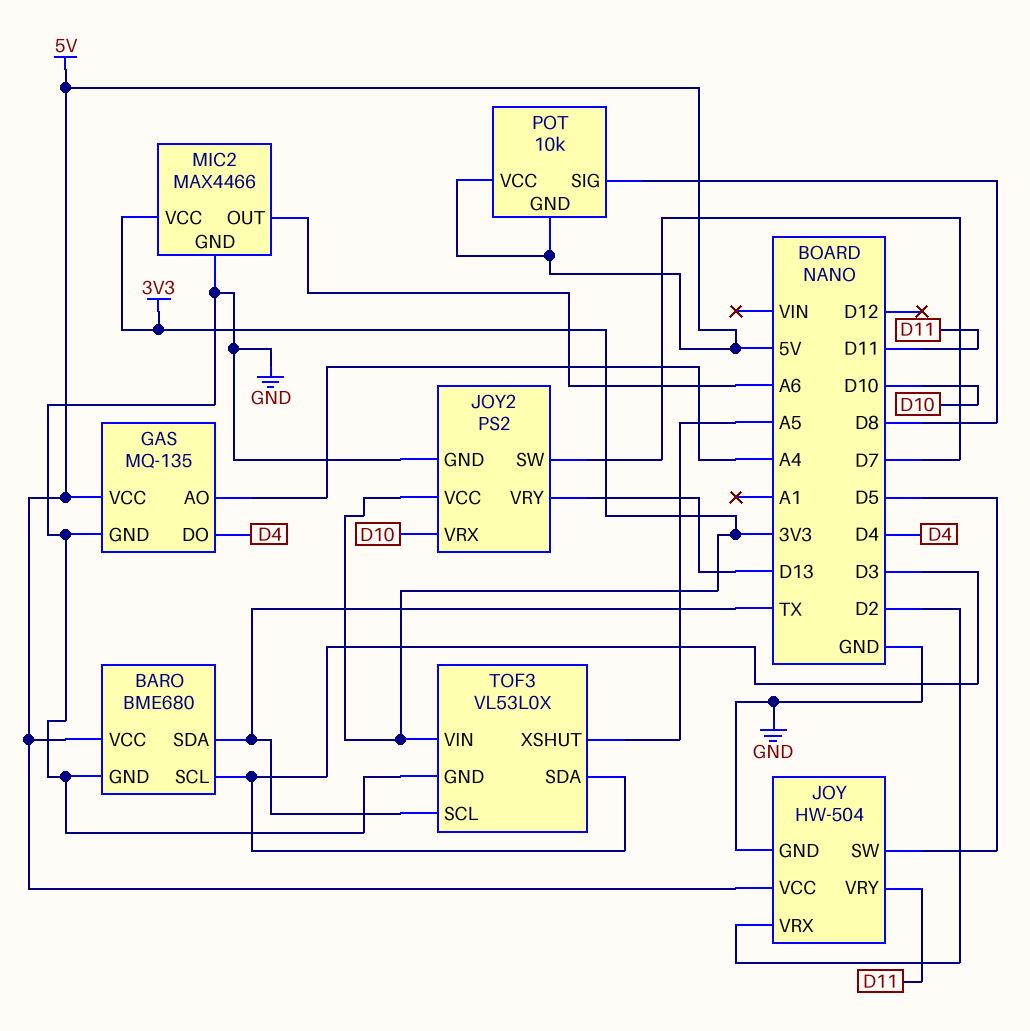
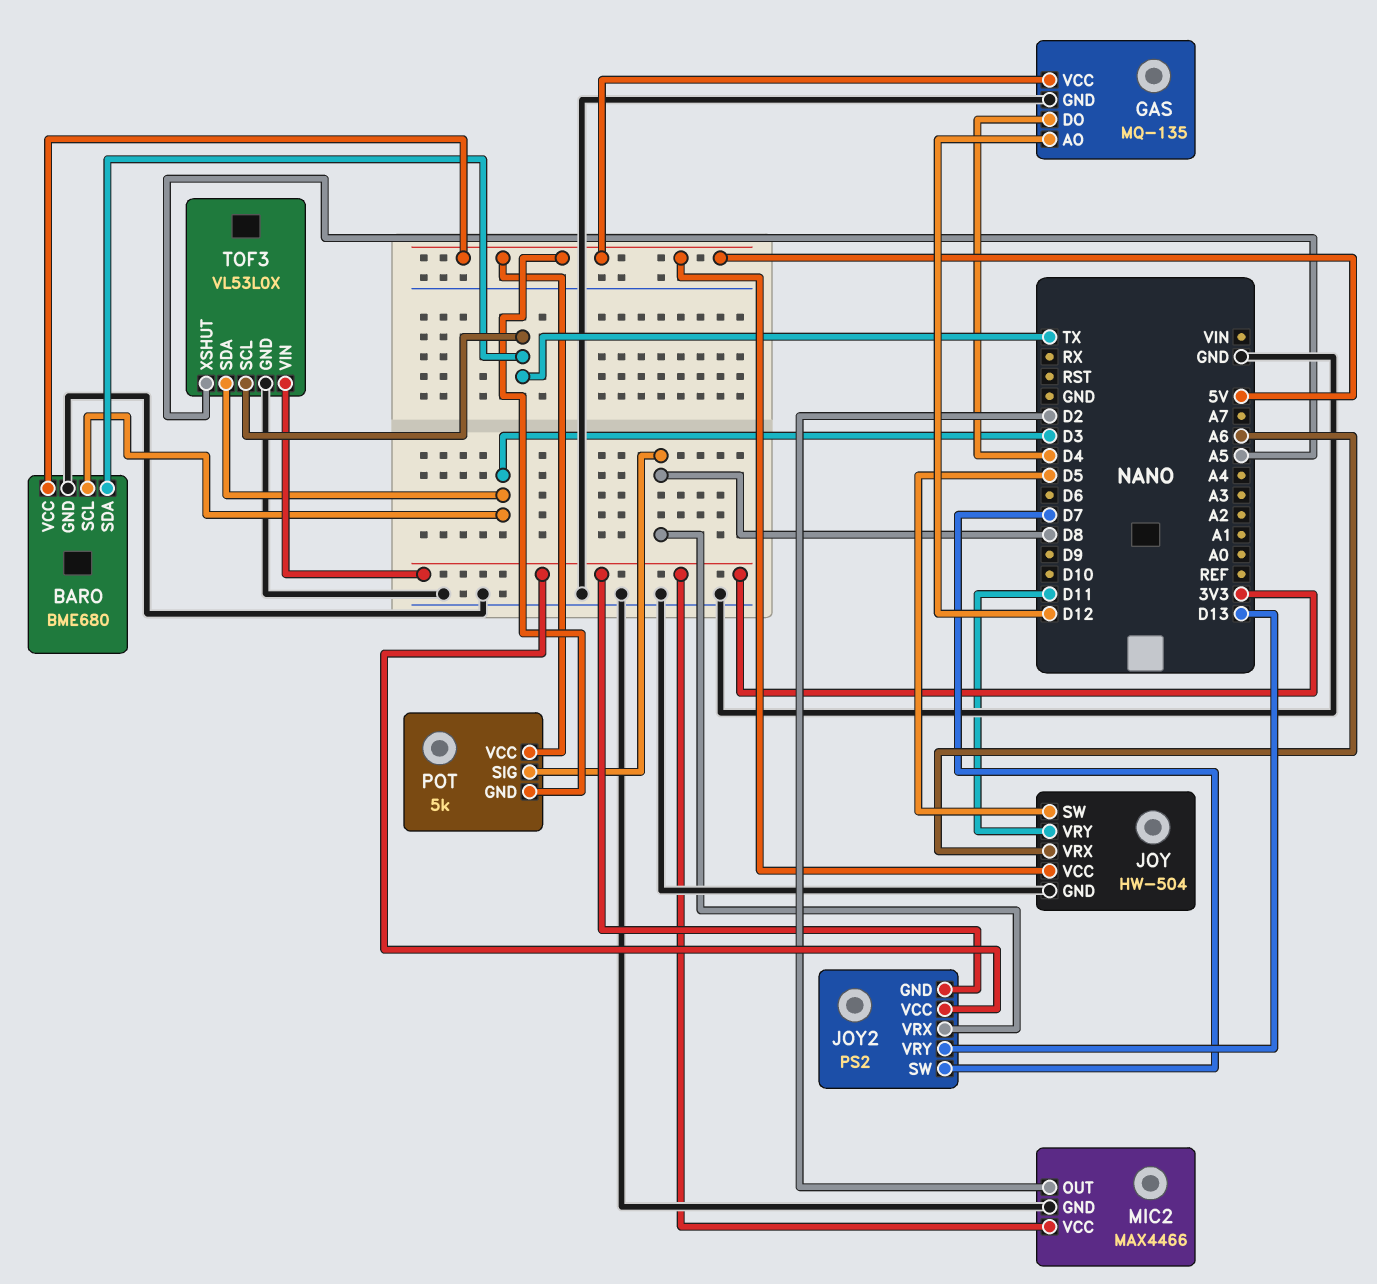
GAS pin AO: A4 -> D12
JOY pin VRX: D2 -> A6
JOY2 pin GND: GND -> 3V3
JOY2 pin VRX: D10 -> D8
MIC2 pin OUT: A6 -> D2
POT: 10k -> 5k

